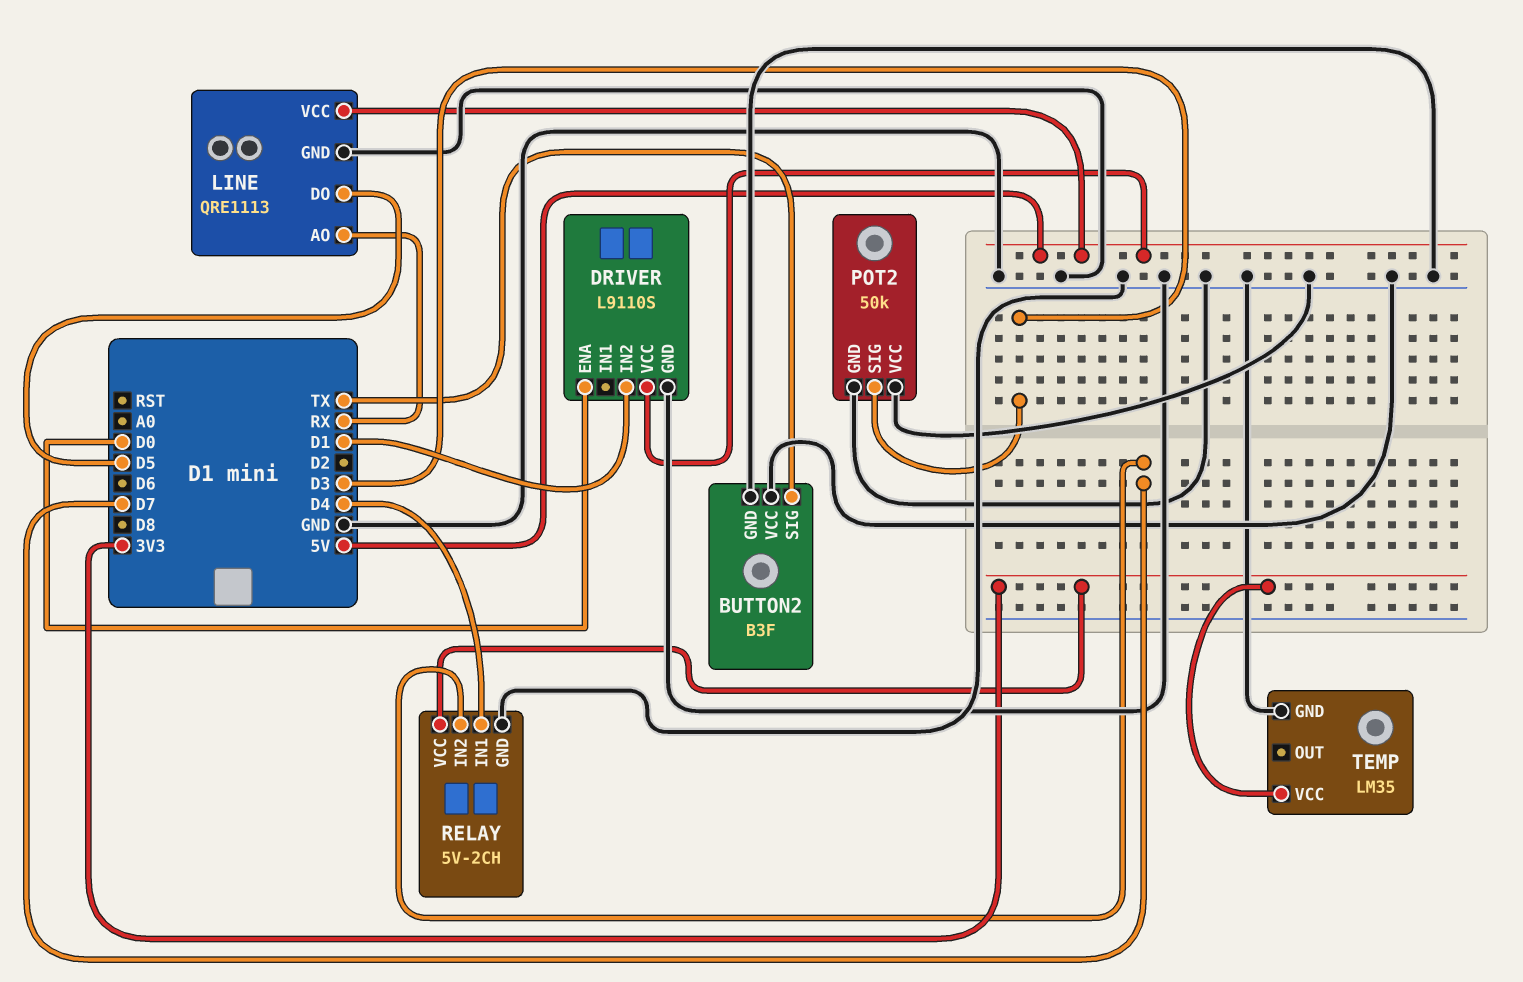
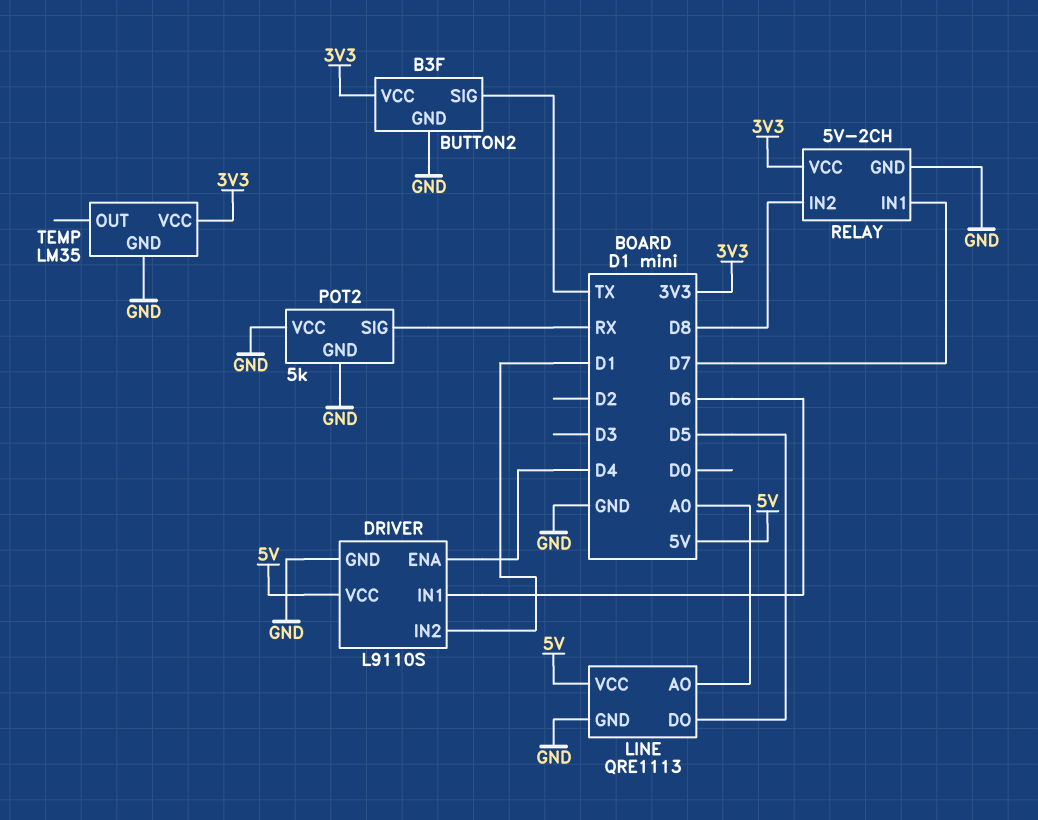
BUTTON2 pin VCC: GND -> 3V3
DRIVER pin ENA: D0 -> D4
DRIVER pin IN1: none -> D6
LINE pin AO: RX -> A0
POT2: 50k -> 5k
POT2 pin SIG: D3 -> RX
RELAY pin IN1: D4 -> D7
RELAY pin IN2: D7 -> D8

